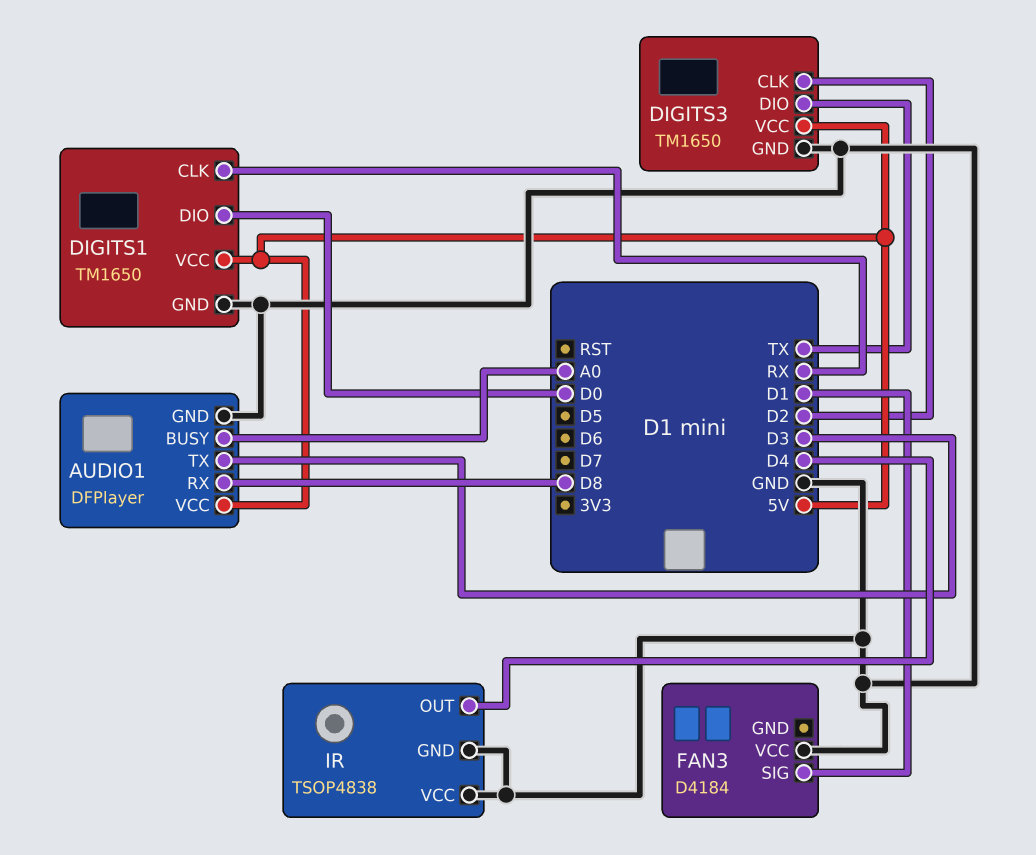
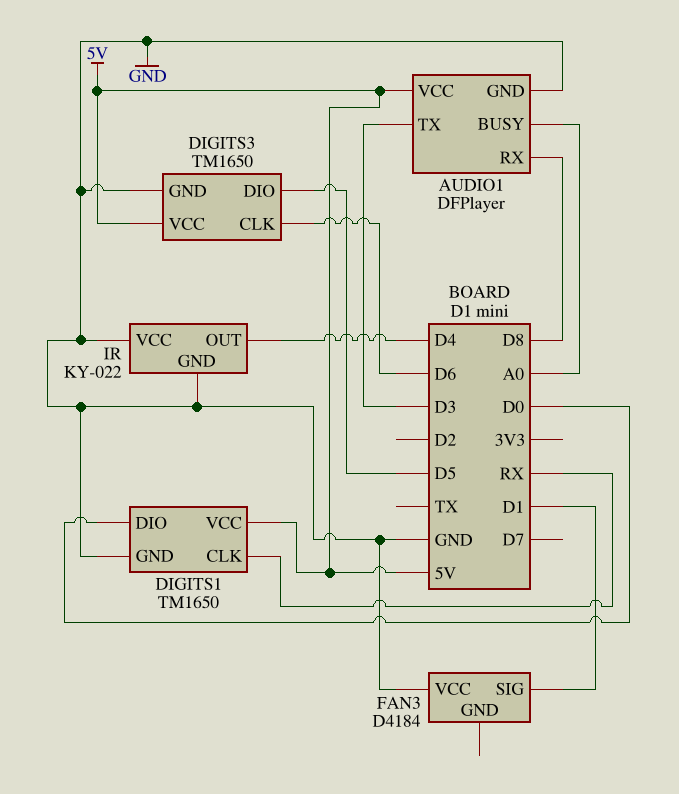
DIGITS3 pin CLK: D2 -> D6
DIGITS3 pin DIO: TX -> D5
IR: TSOP4838 -> KY-022

